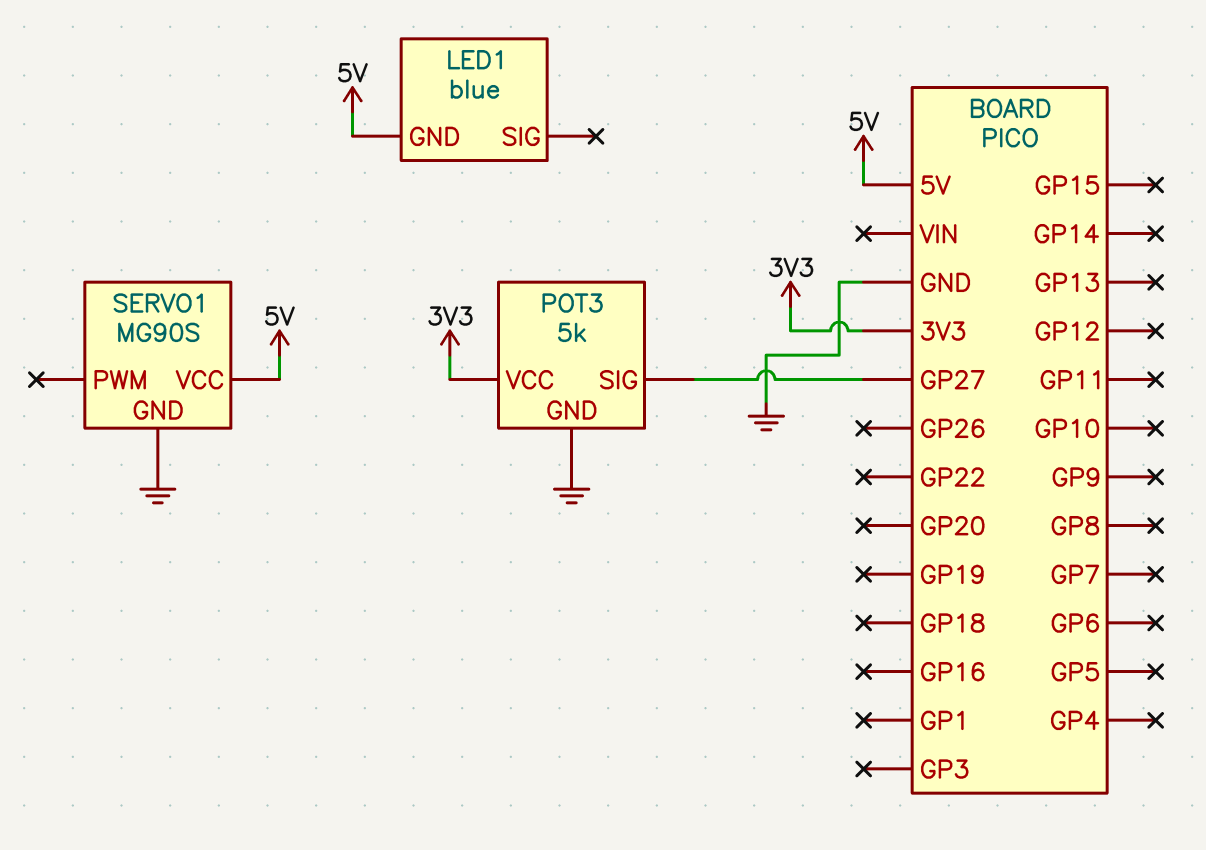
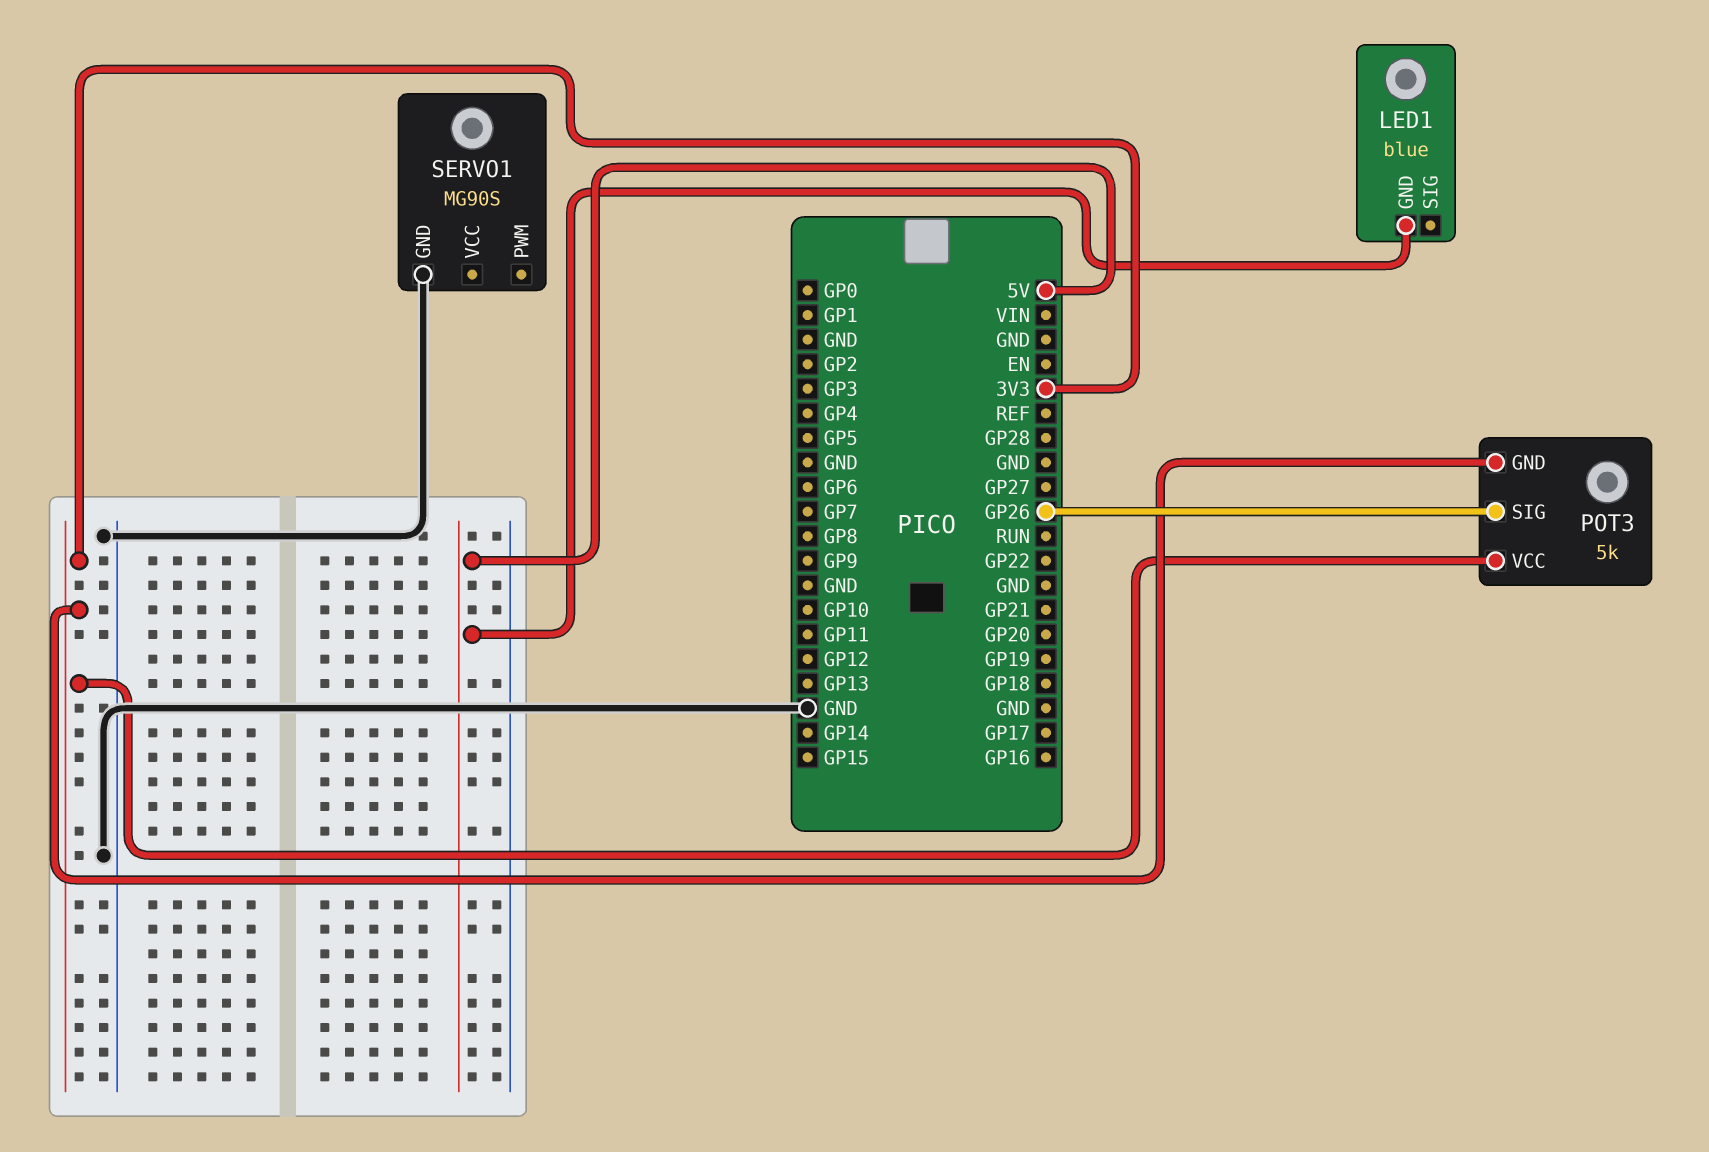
POT3 pin GND: GND -> 3V3
POT3 pin SIG: GP27 -> GP26
SERVO1 pin VCC: 5V -> none

